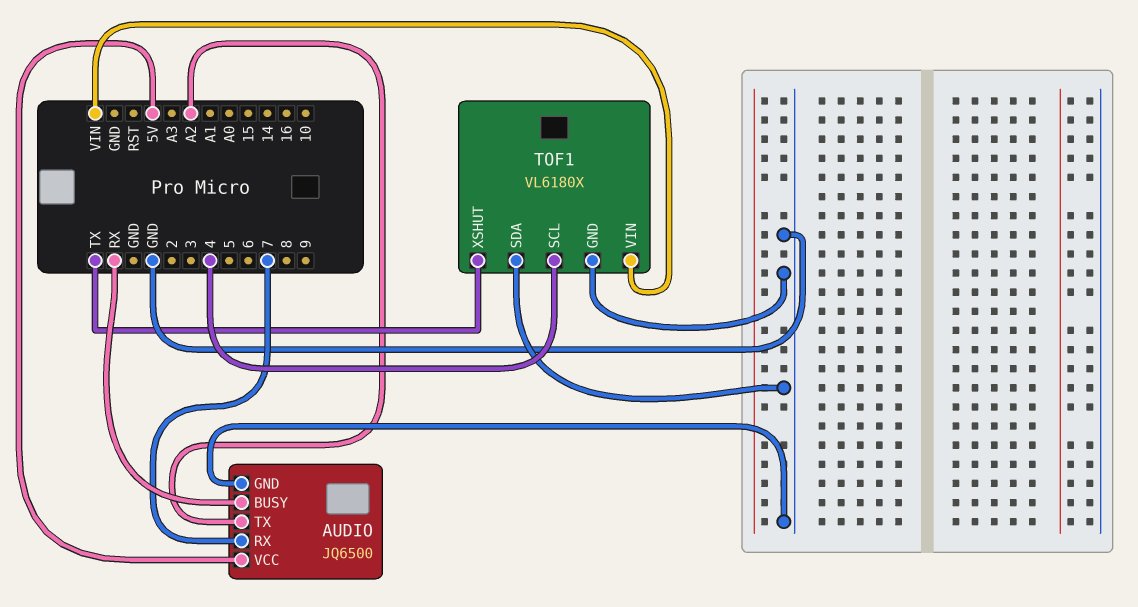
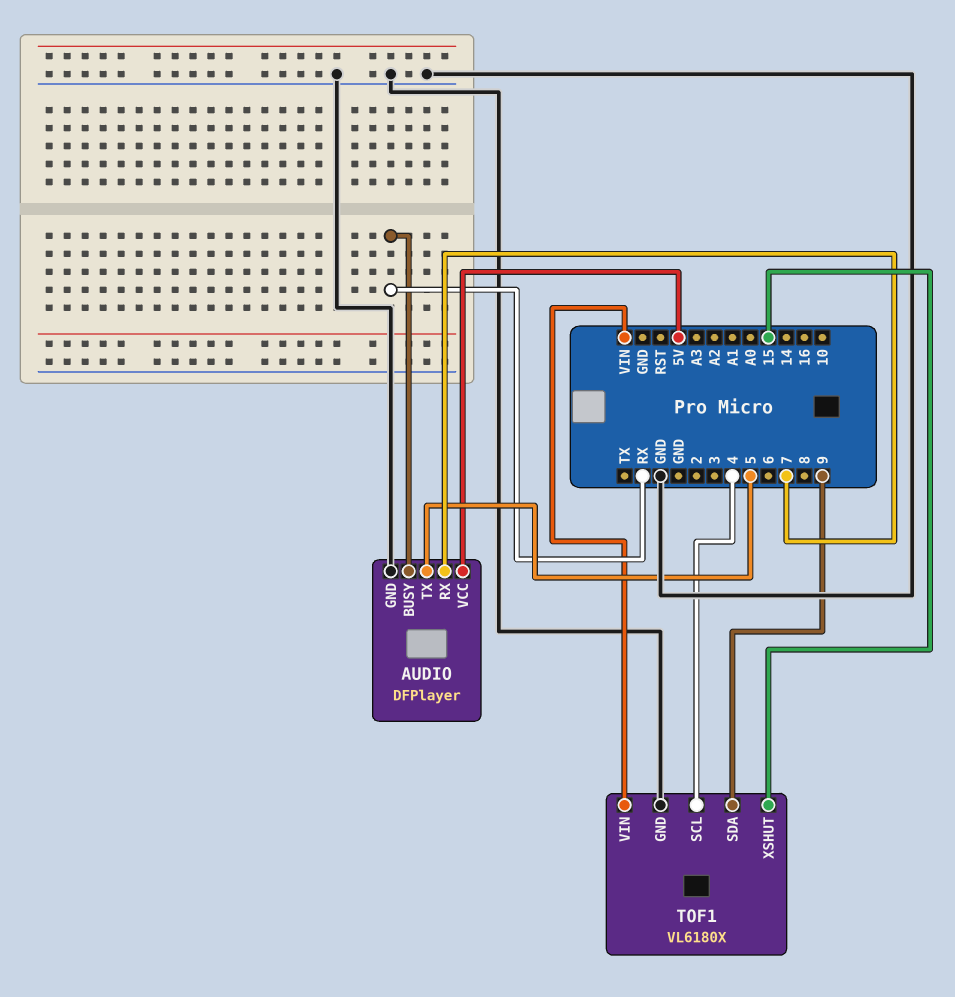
AUDIO: JQ6500 -> DFPlayer
AUDIO pin TX: A2 -> 5
TOF1 pin SDA: GND -> 9
TOF1 pin XSHUT: TX -> 15

